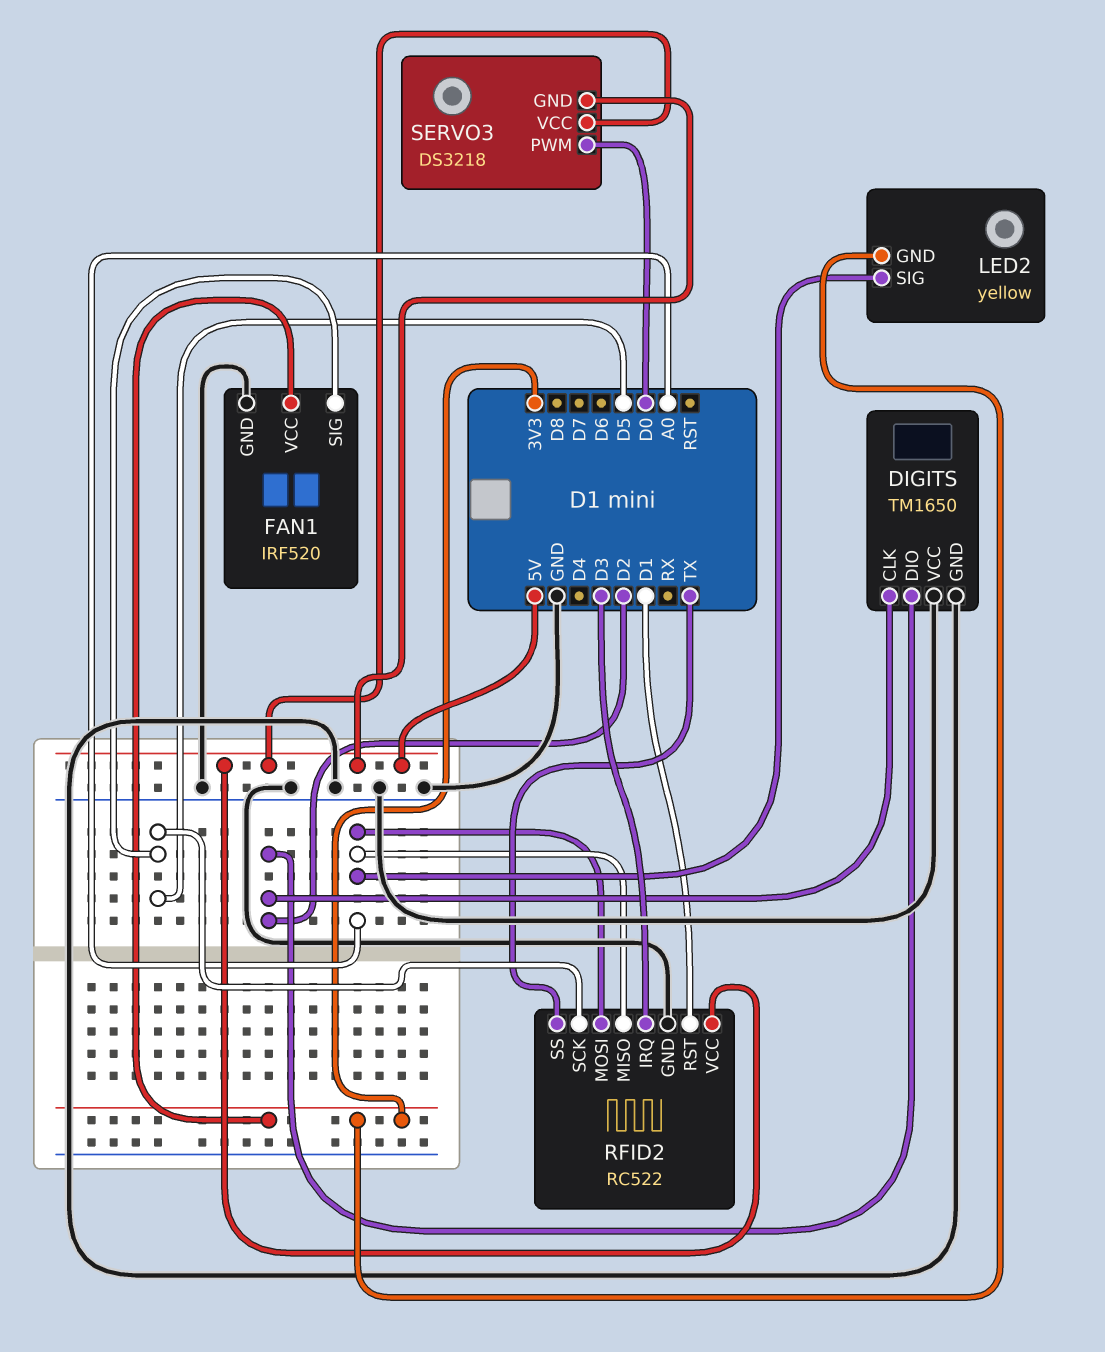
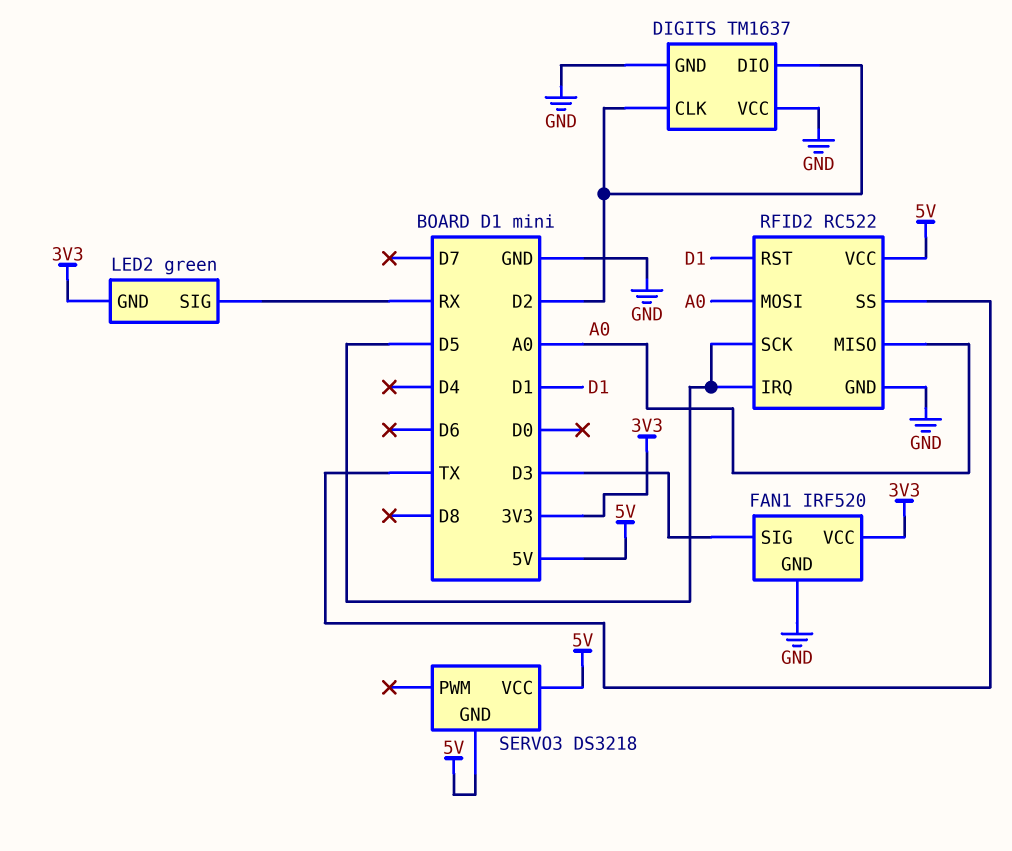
DIGITS: TM1650 -> TM1637
FAN1 pin SIG: D5 -> D3
LED2: yellow -> green
LED2 pin SIG: A0 -> RX
RFID2 pin IRQ: D3 -> D5
SERVO3 pin PWM: D0 -> none

